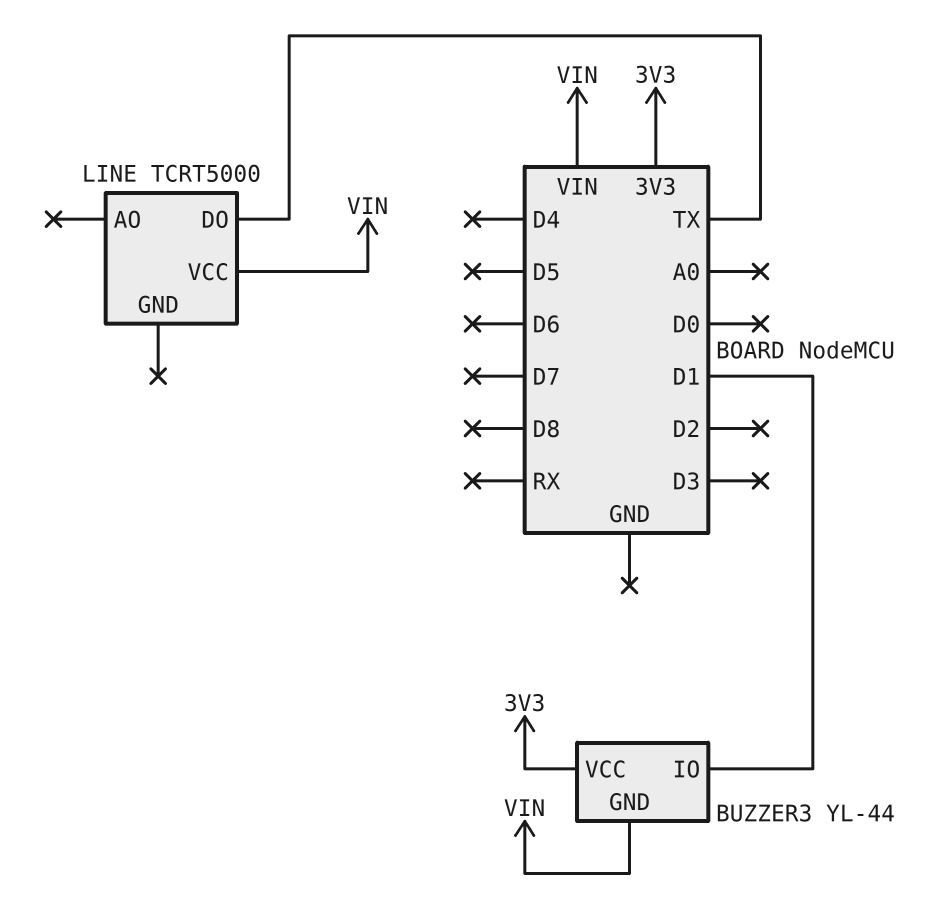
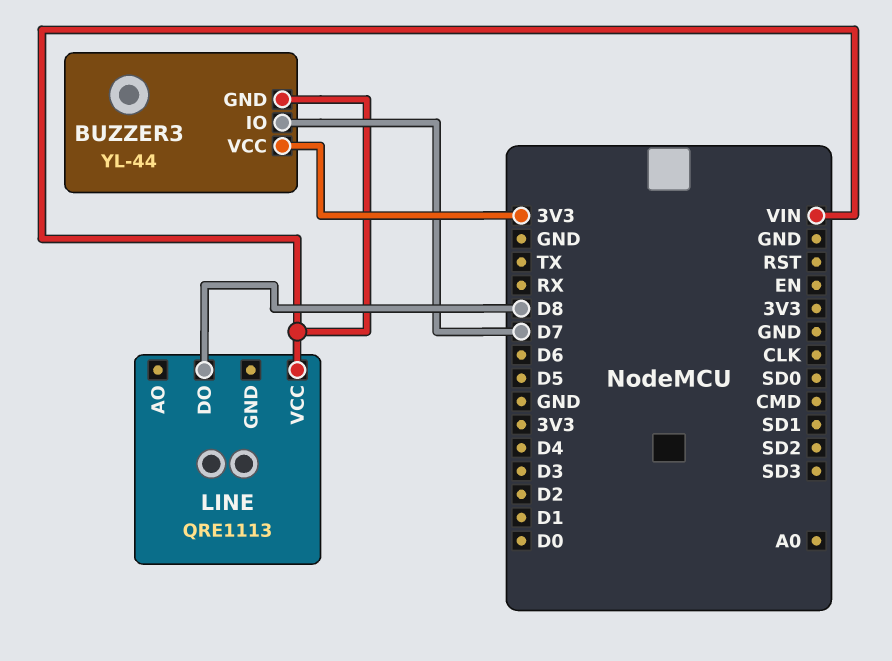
BUZZER3 pin IO: D1 -> D7
LINE: TCRT5000 -> QRE1113
LINE pin DO: TX -> D8

